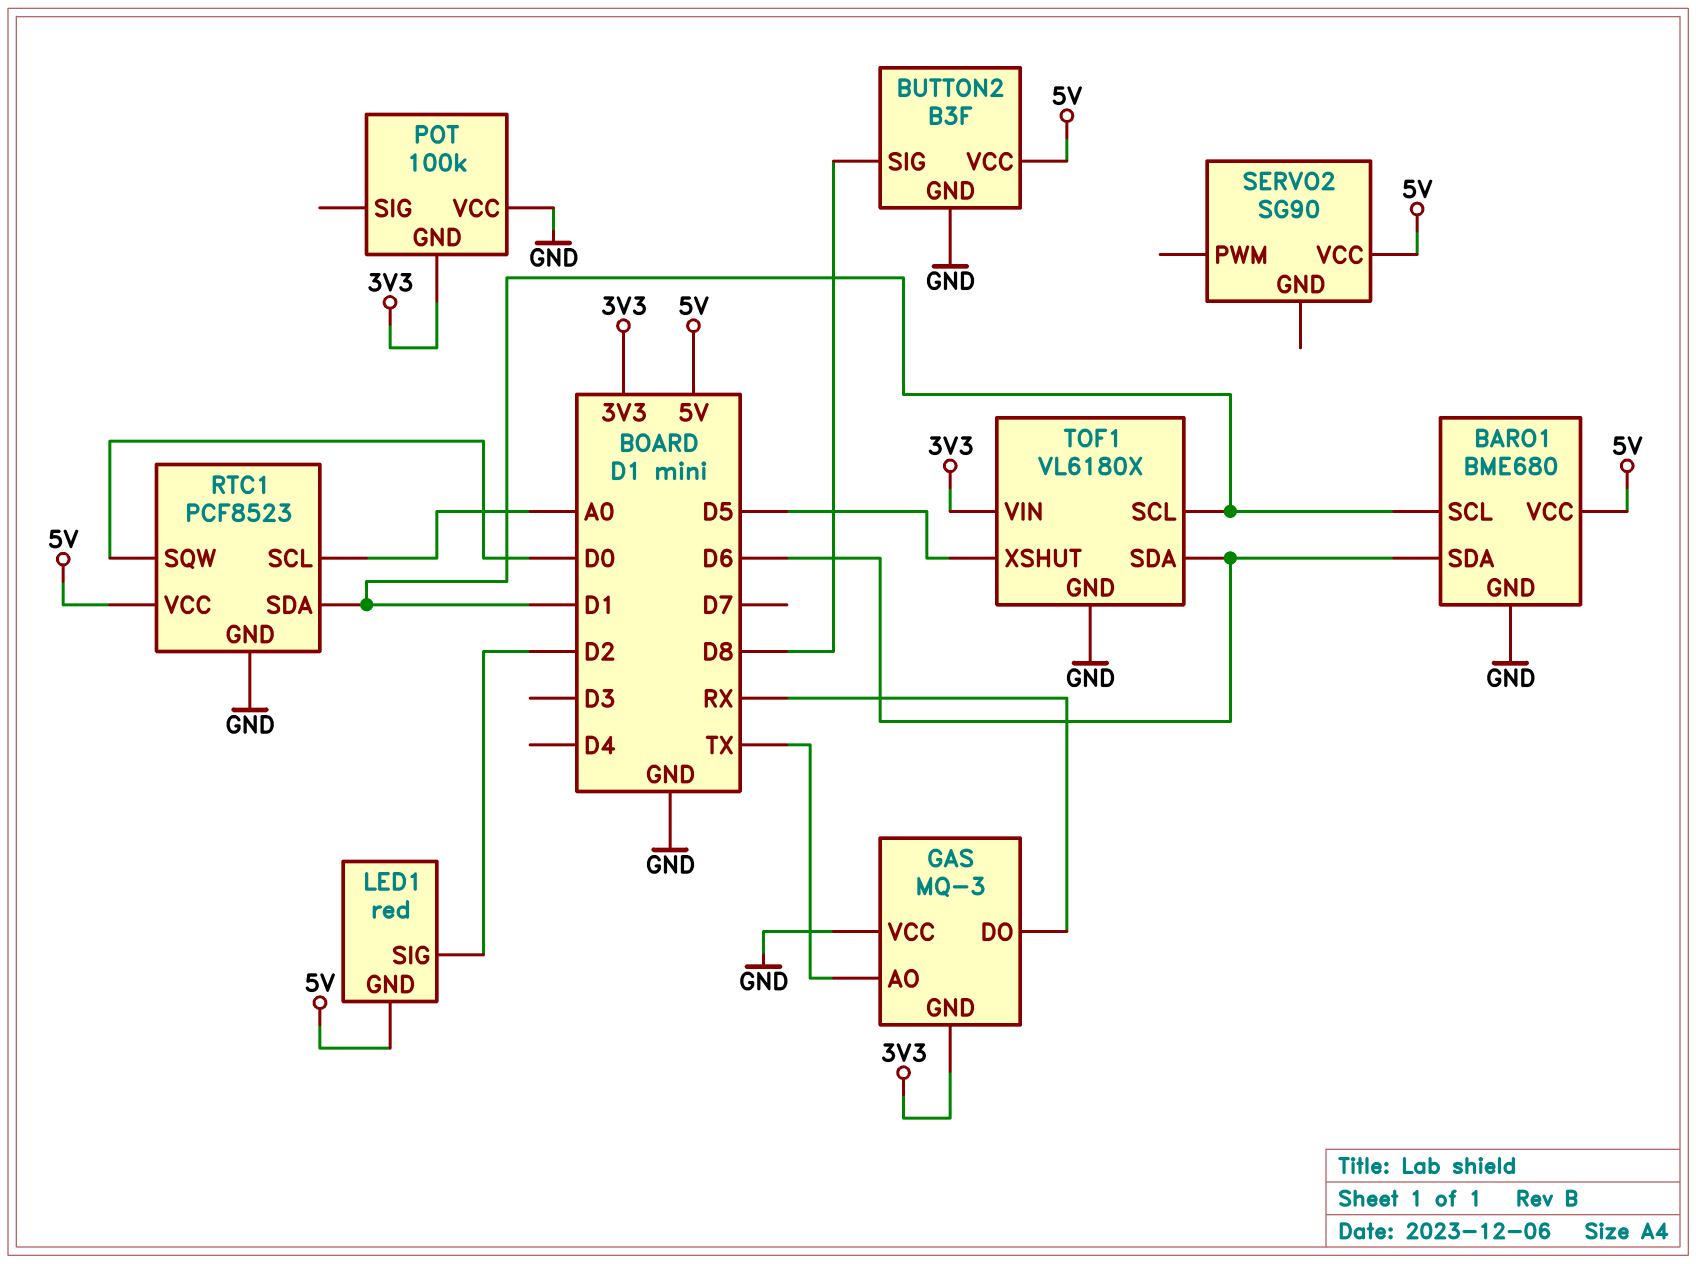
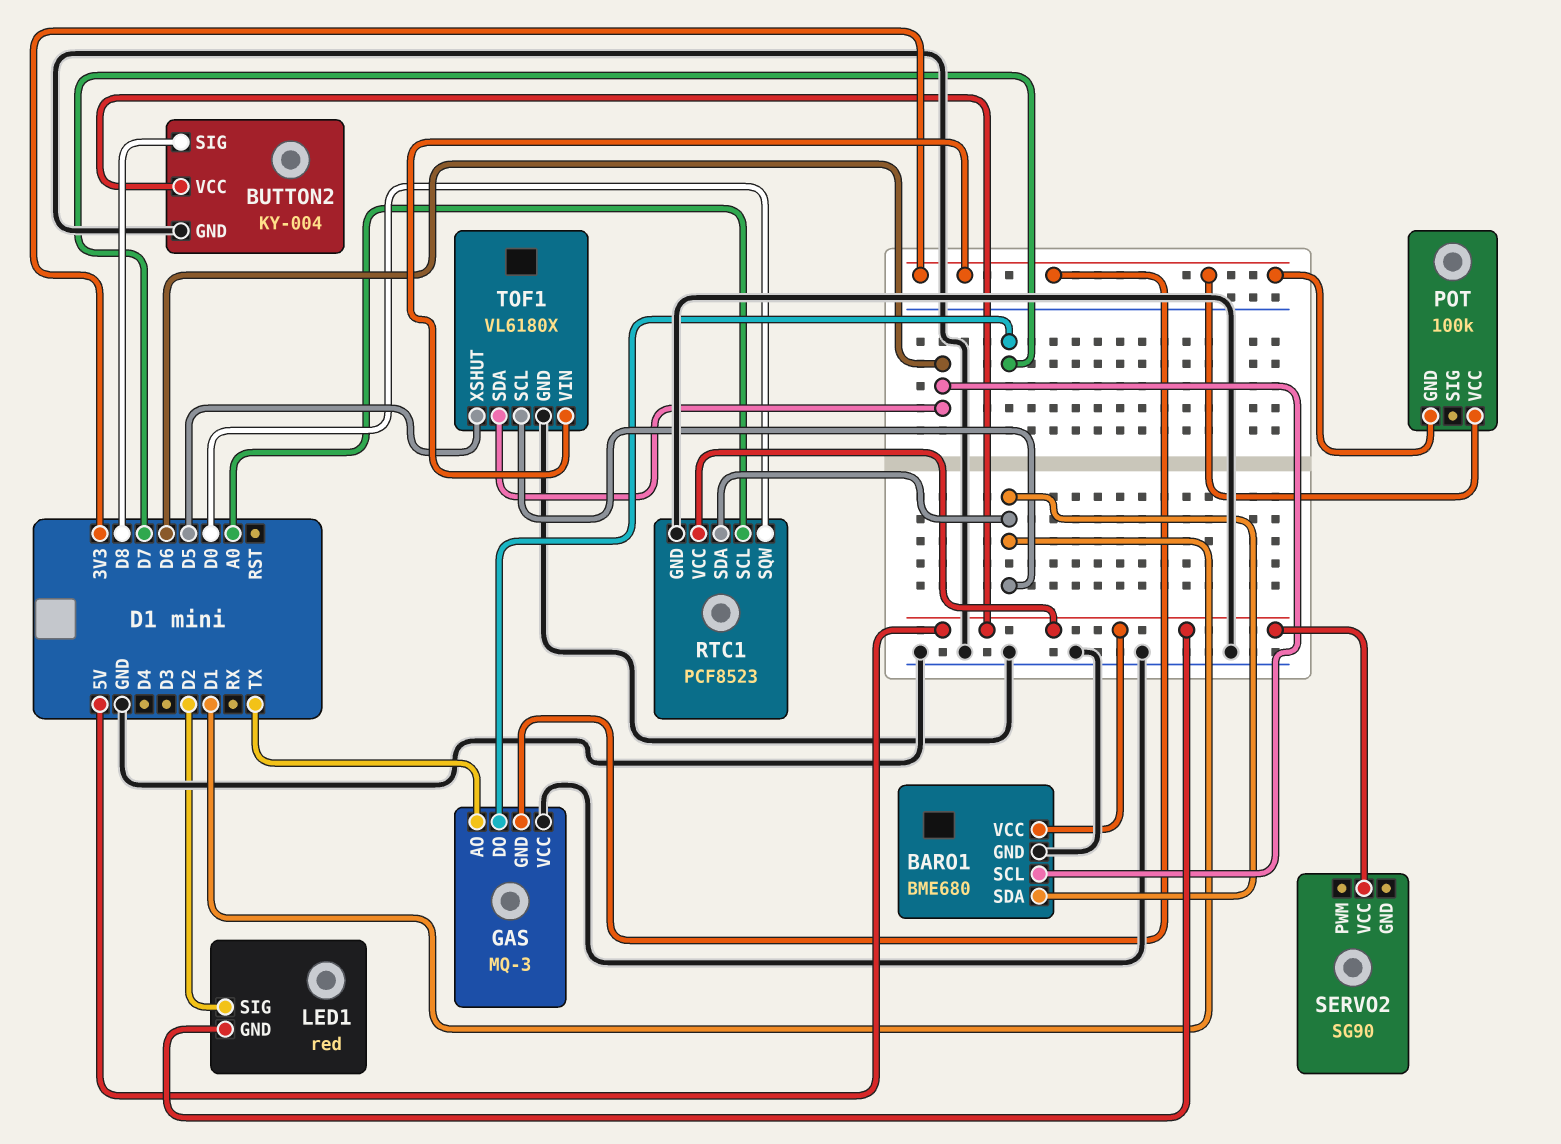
BARO1 pin SCL: D1 -> D6
BARO1 pin SDA: D6 -> D1
BUTTON2: B3F -> KY-004
GAS pin DO: RX -> D7
POT pin VCC: GND -> 3V3

